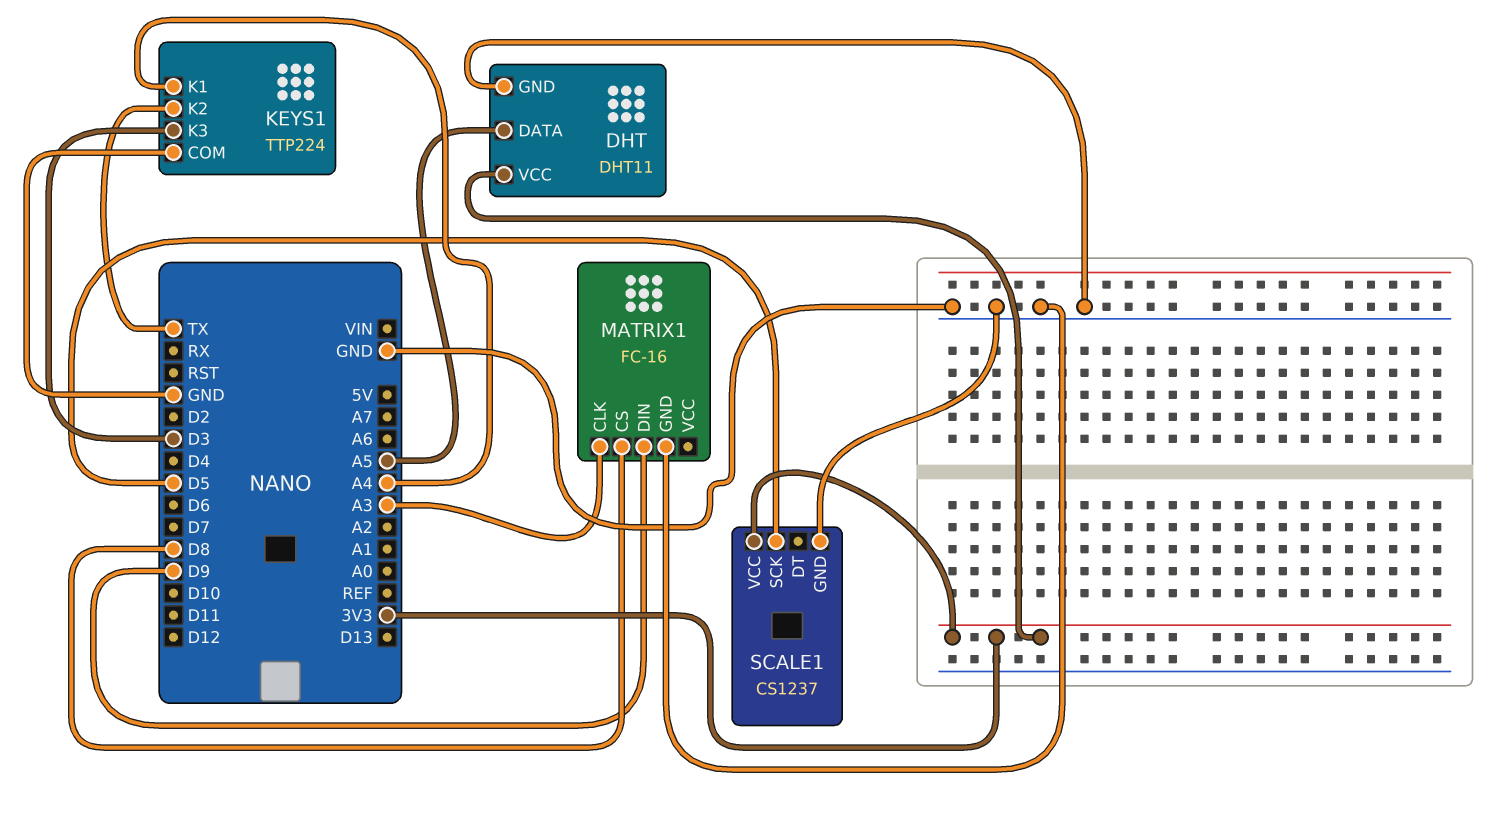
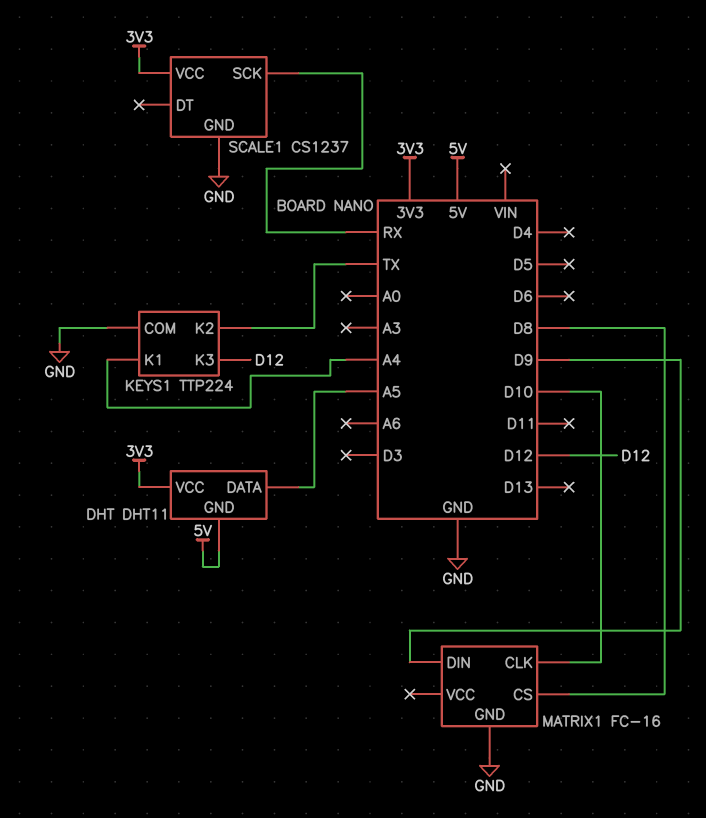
DHT pin GND: GND -> 5V
KEYS1 pin K3: D3 -> D12
MATRIX1 pin CLK: A3 -> D10
SCALE1 pin SCK: D5 -> RX

